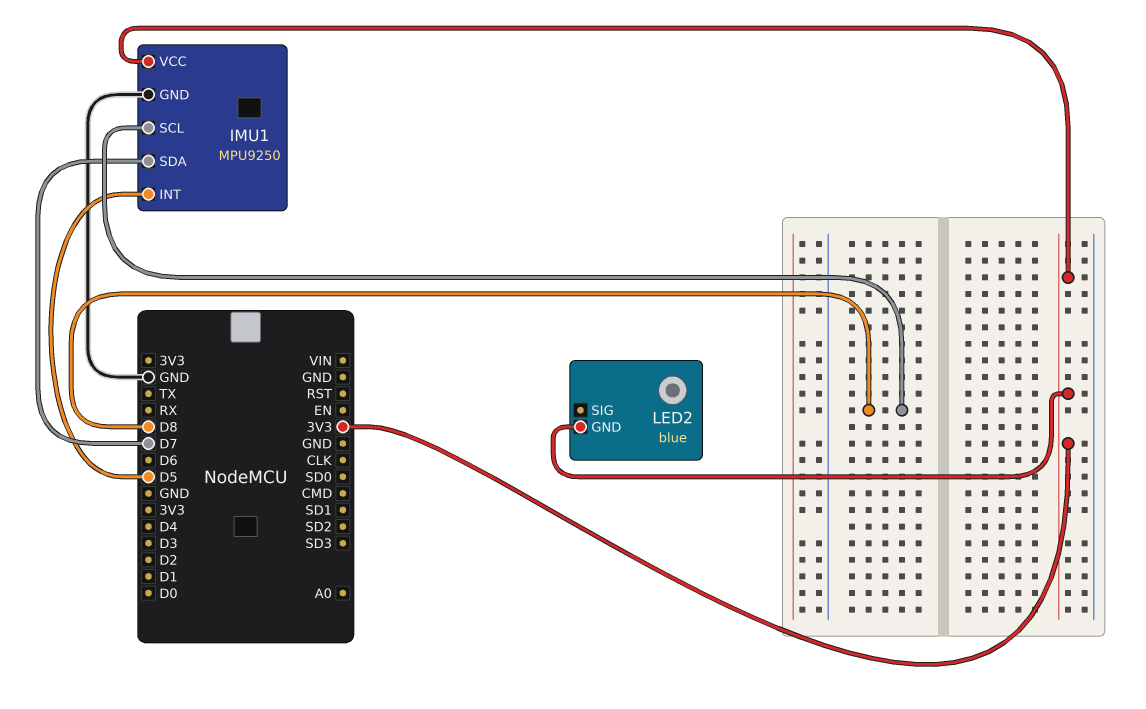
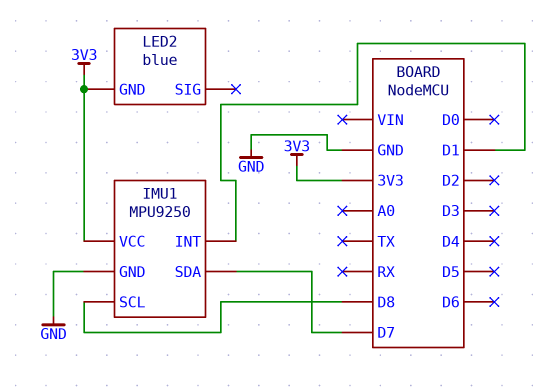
IMU1 pin INT: D5 -> D1

